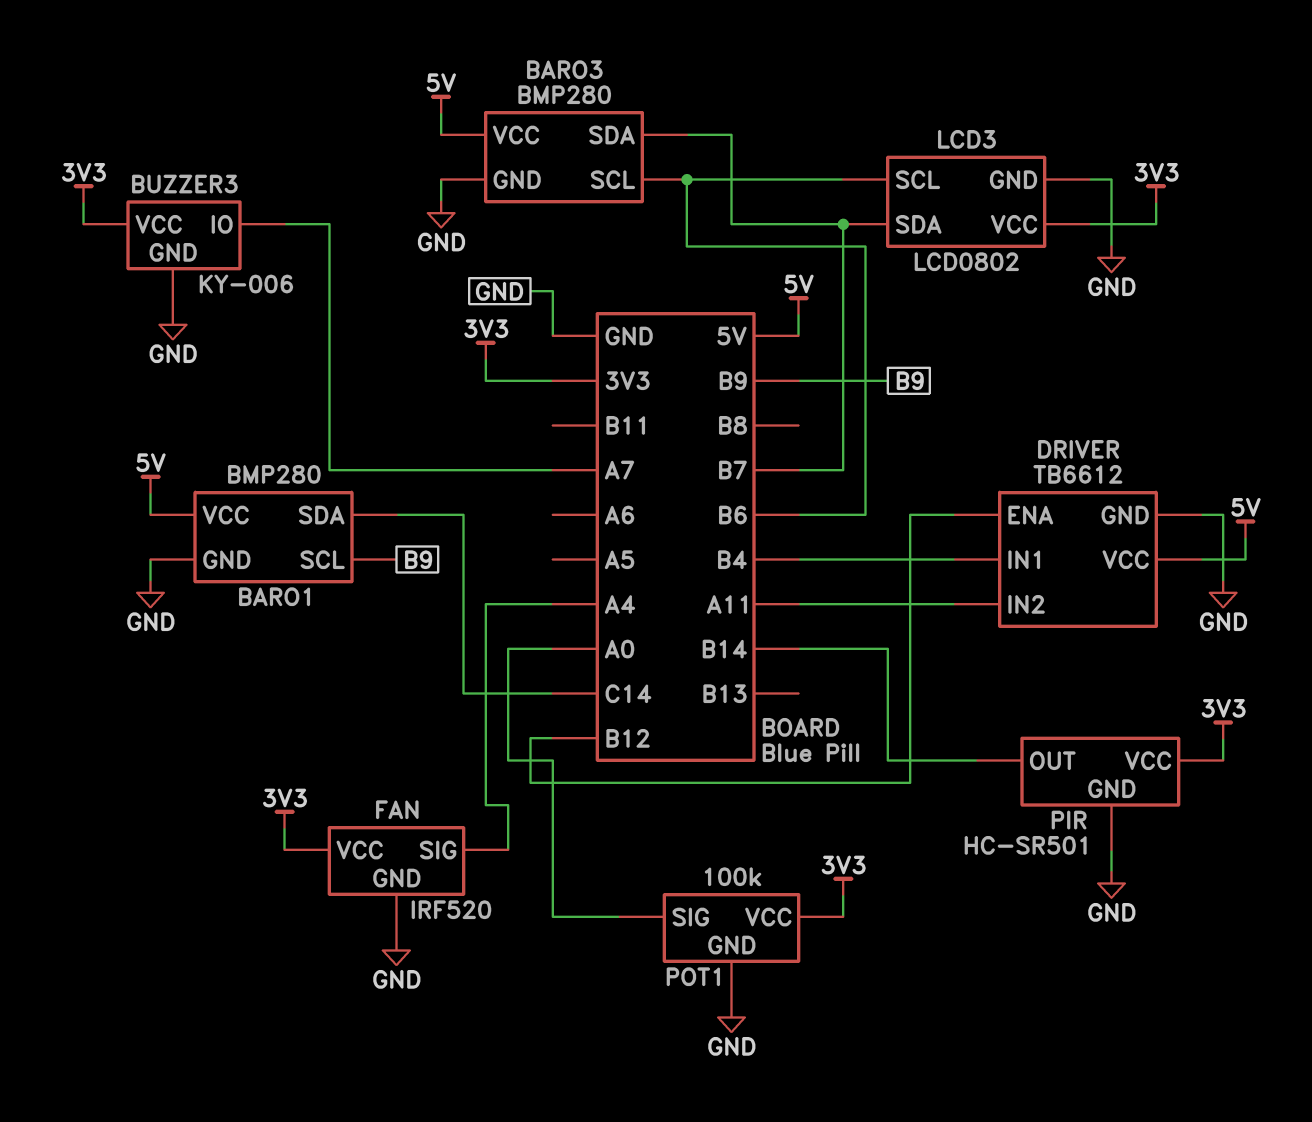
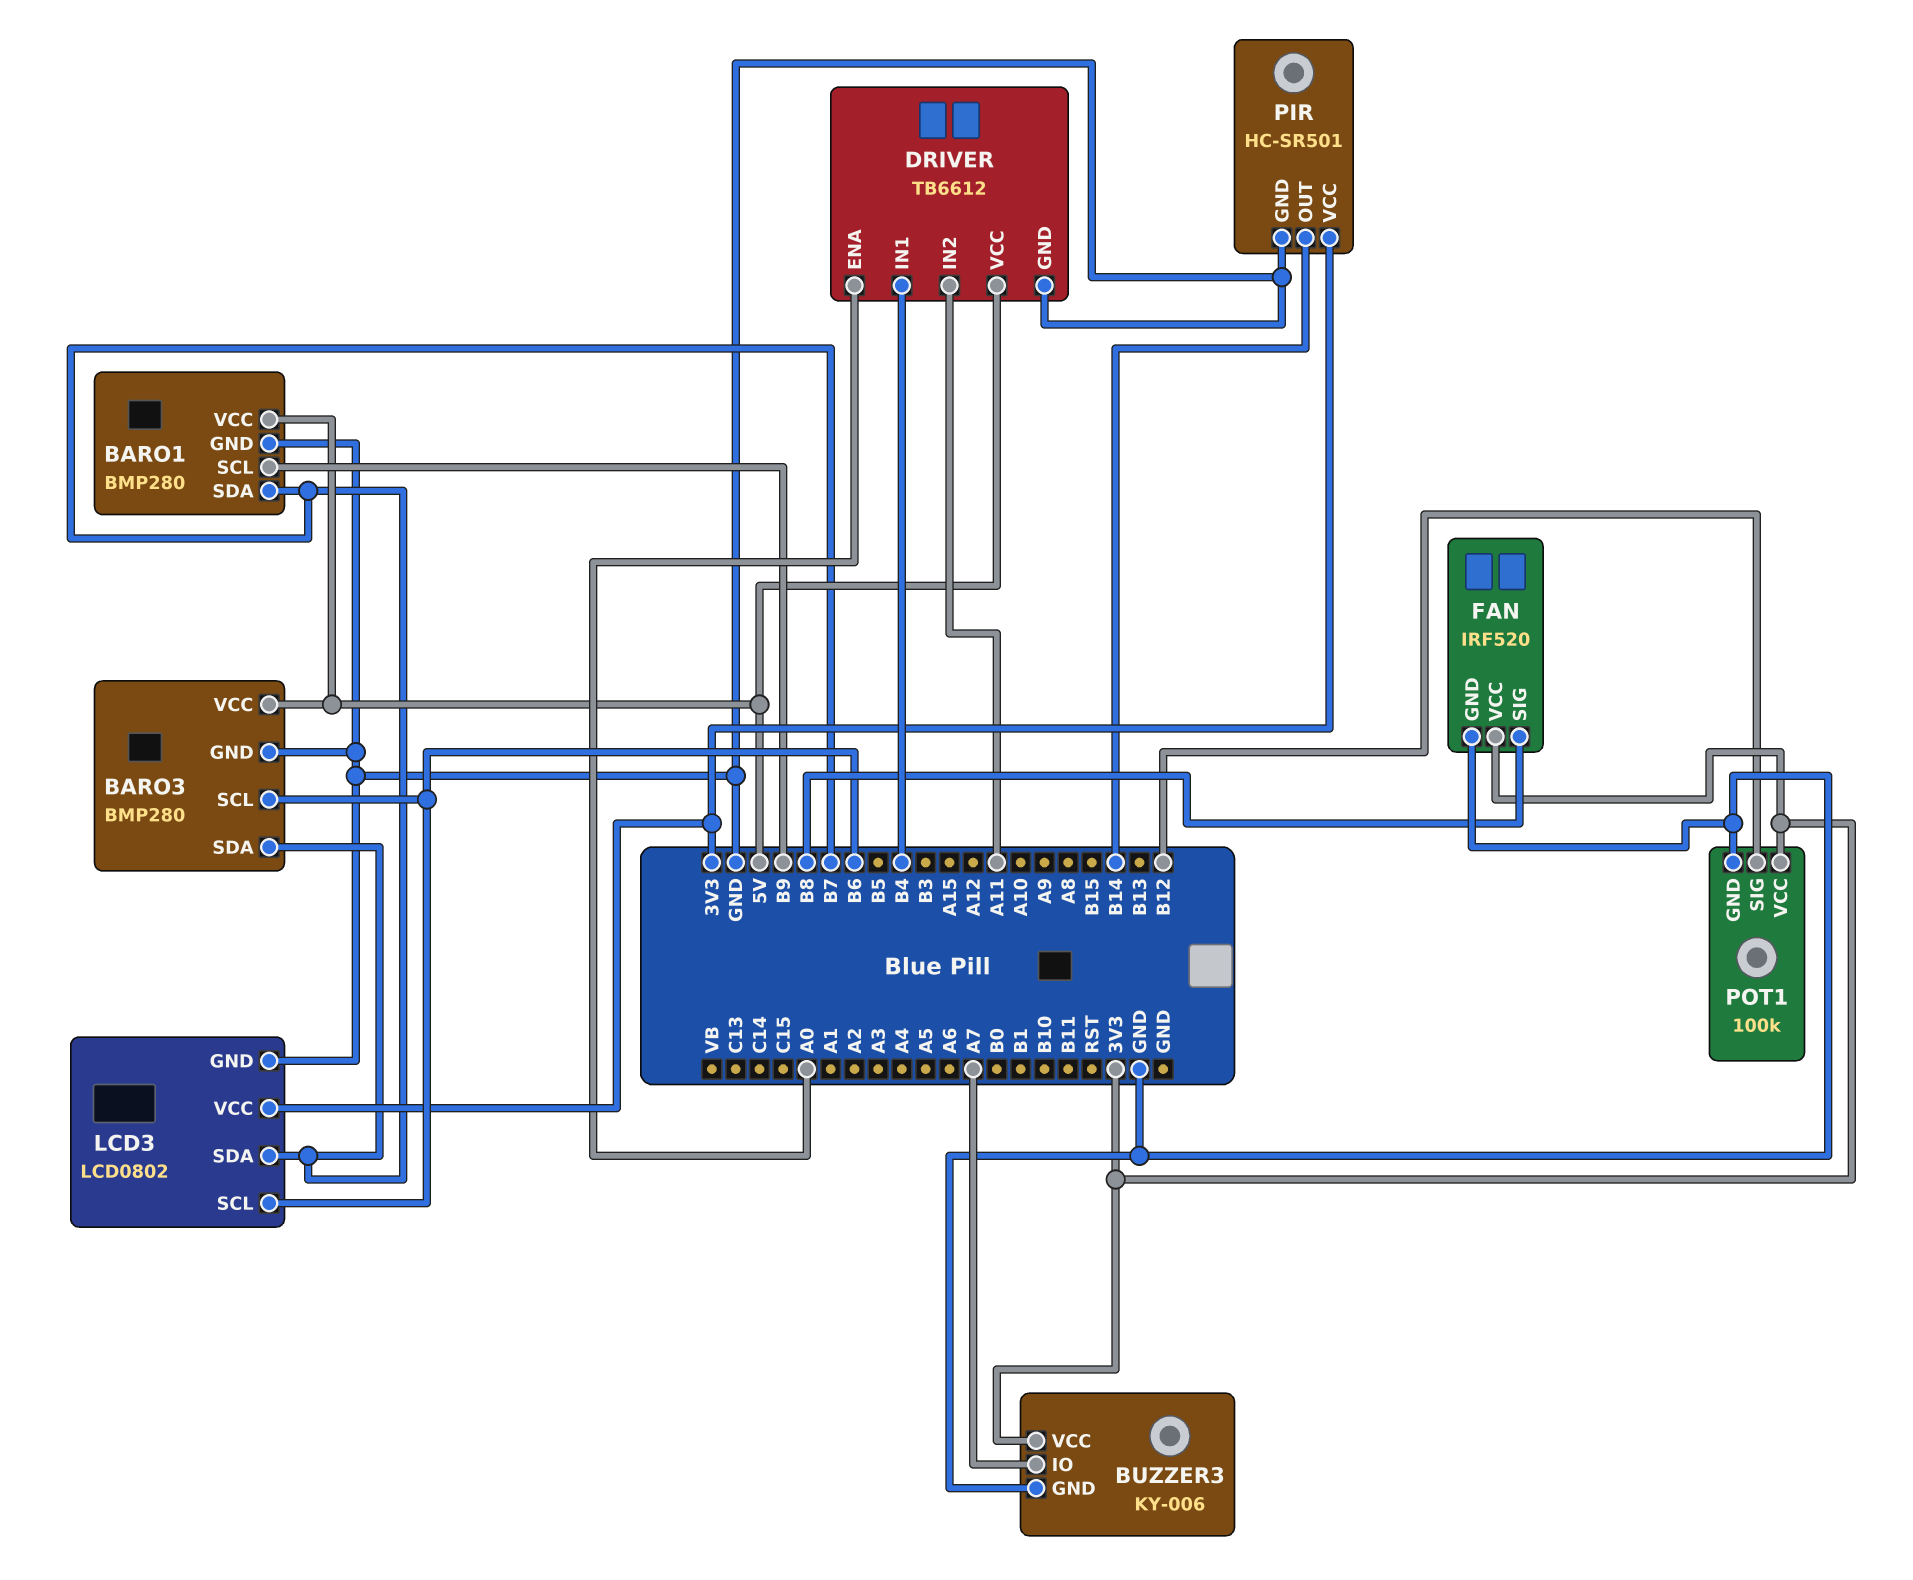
BARO1 pin SDA: C14 -> B7
DRIVER pin ENA: B12 -> A0
FAN pin SIG: A4 -> B8
POT1 pin SIG: A0 -> B12

